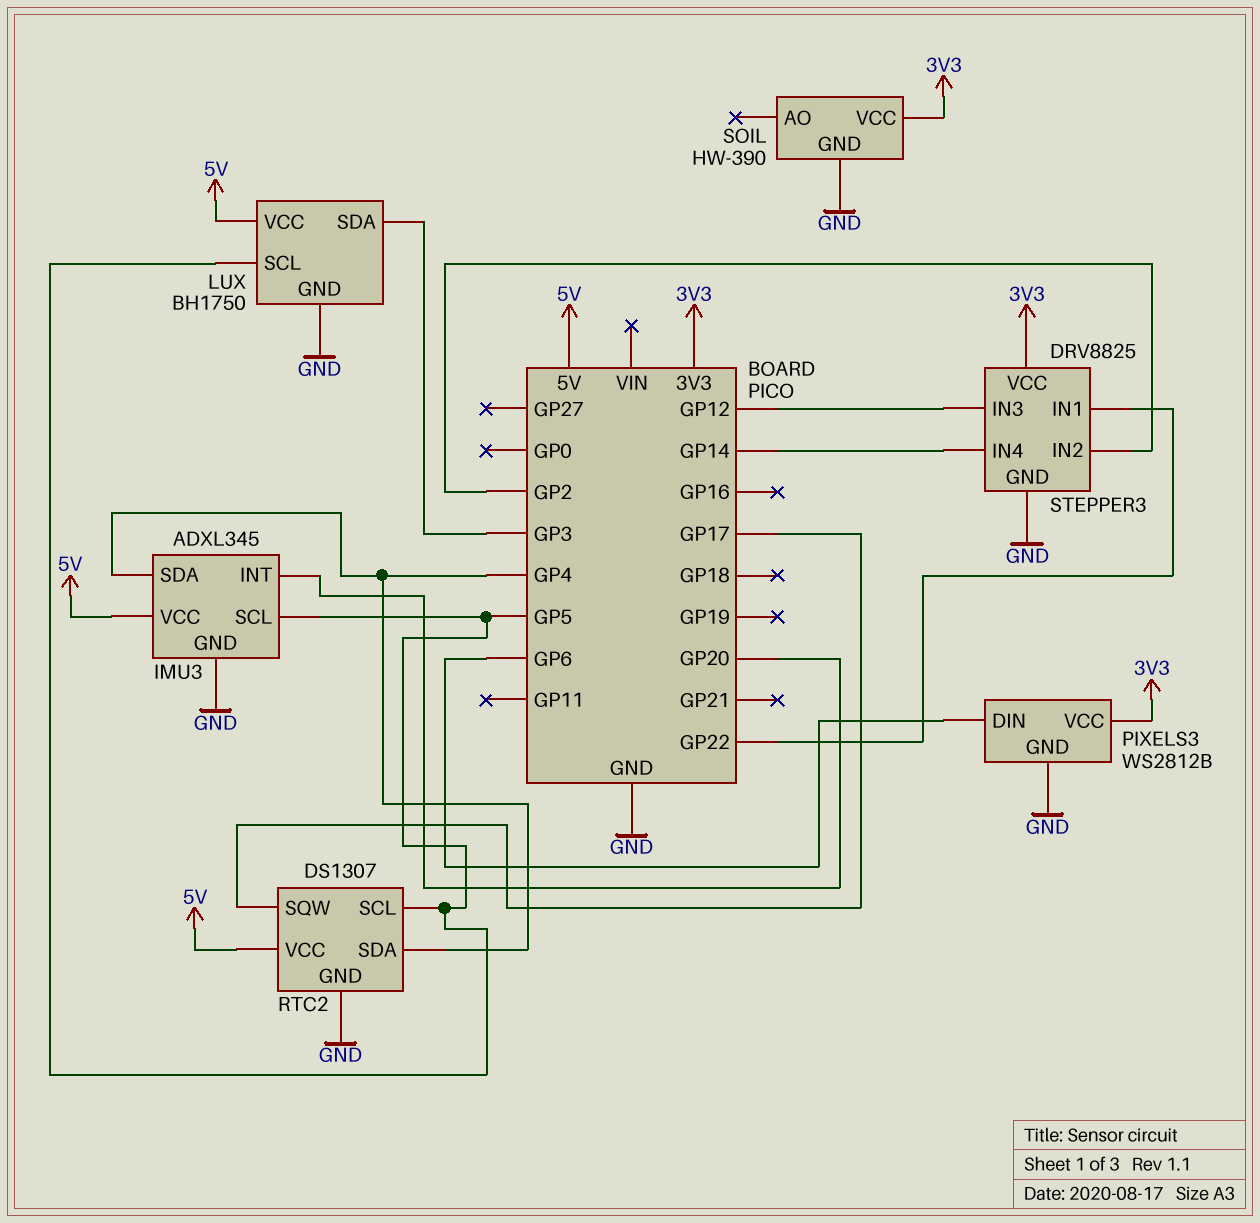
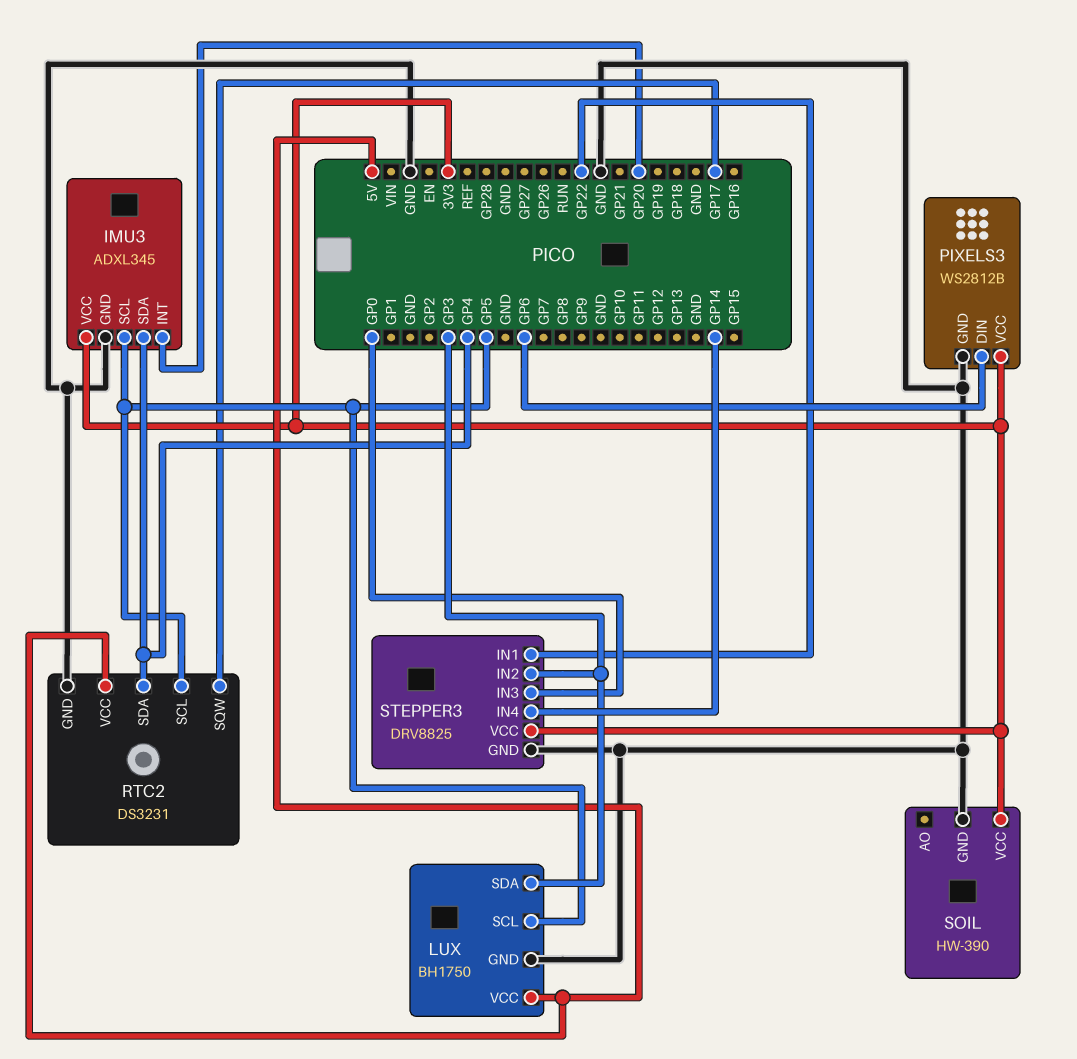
IMU3 pin VCC: 5V -> 3V3
RTC2: DS1307 -> DS3231
STEPPER3 pin IN2: GP2 -> GP3
STEPPER3 pin IN3: GP12 -> GP0

